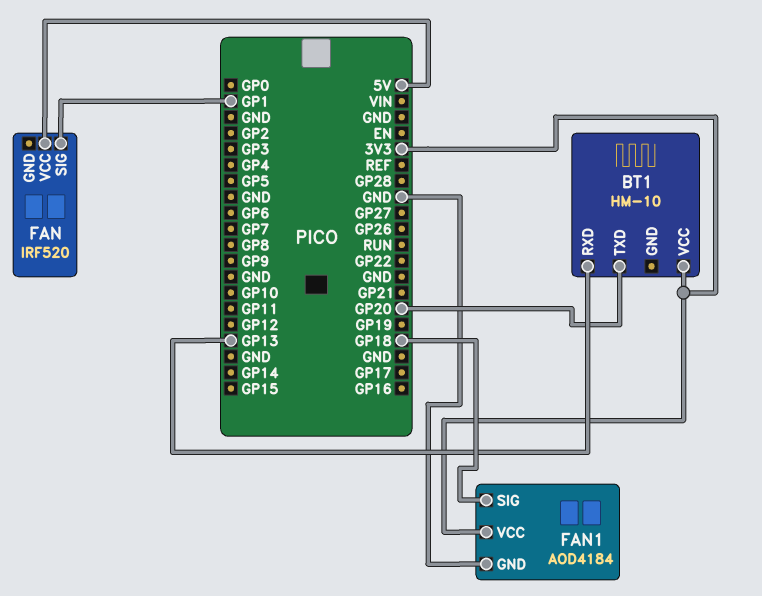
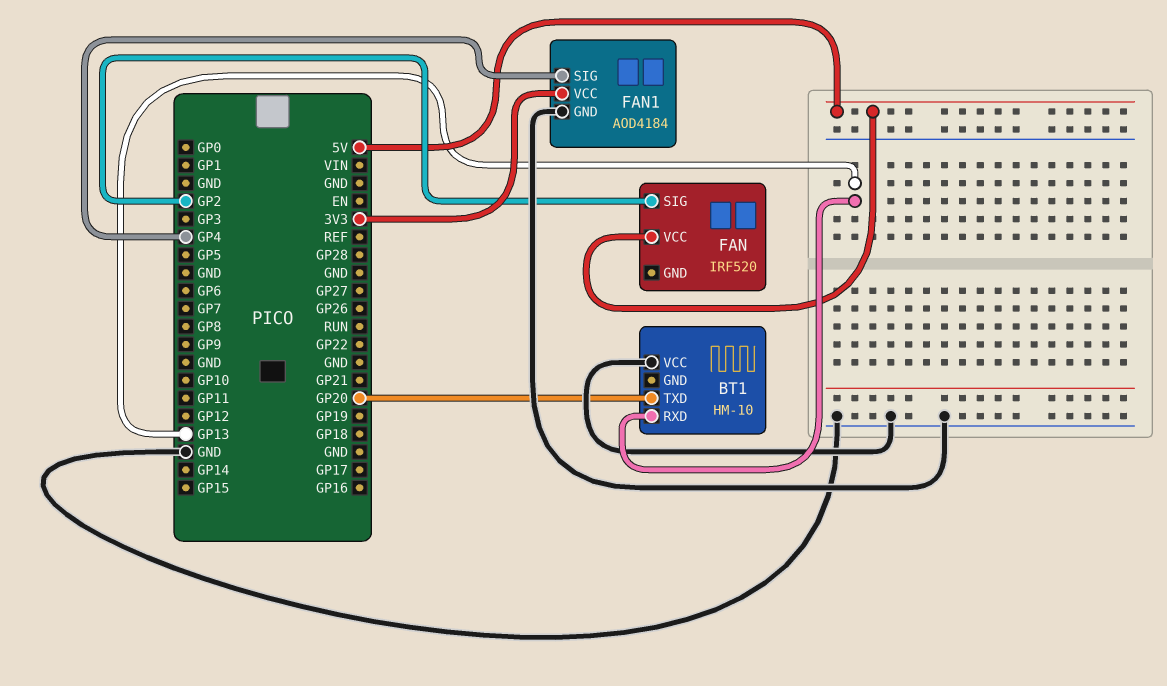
BT1 pin VCC: 3V3 -> GND
FAN pin SIG: GP1 -> GP2
FAN1 pin SIG: GP18 -> GP4

